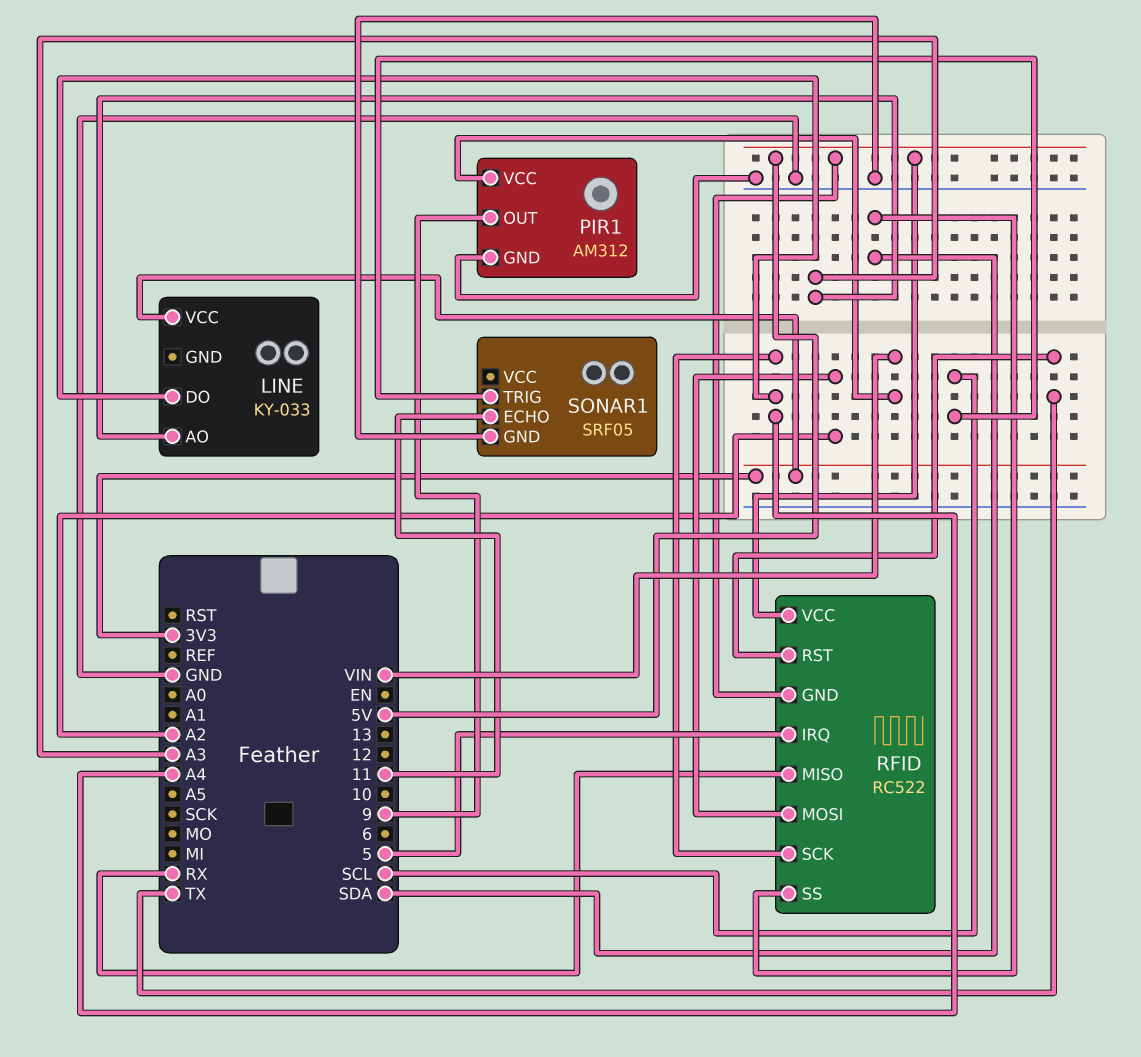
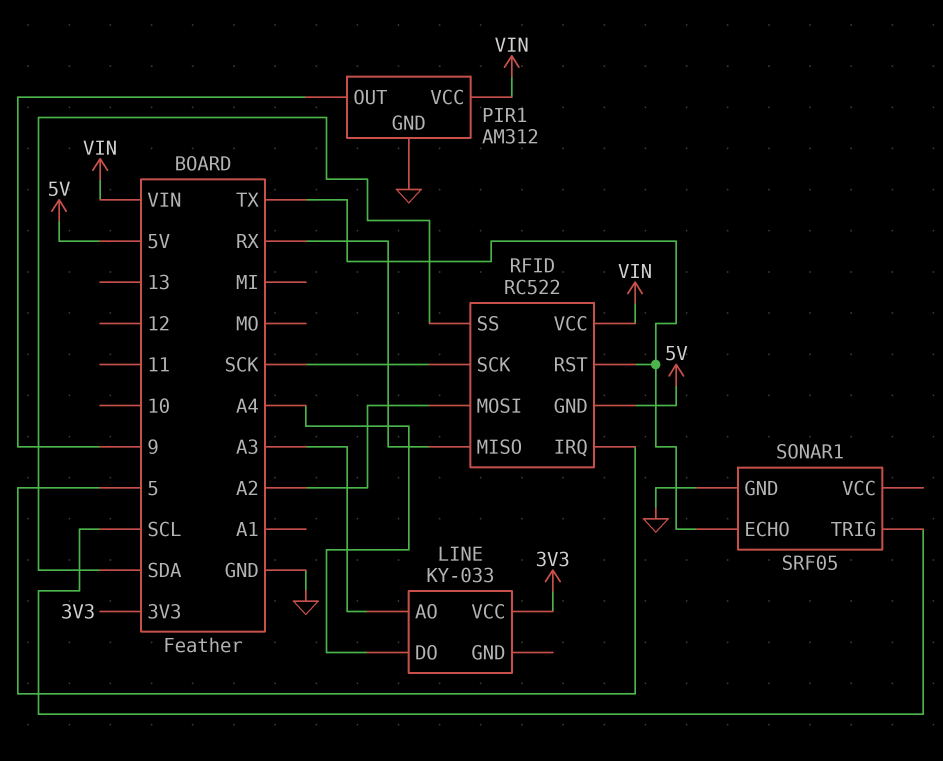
RFID pin SCK: A4 -> SCK
RFID pin VCC: 5V -> VIN
SONAR1 pin ECHO: 11 -> TX

